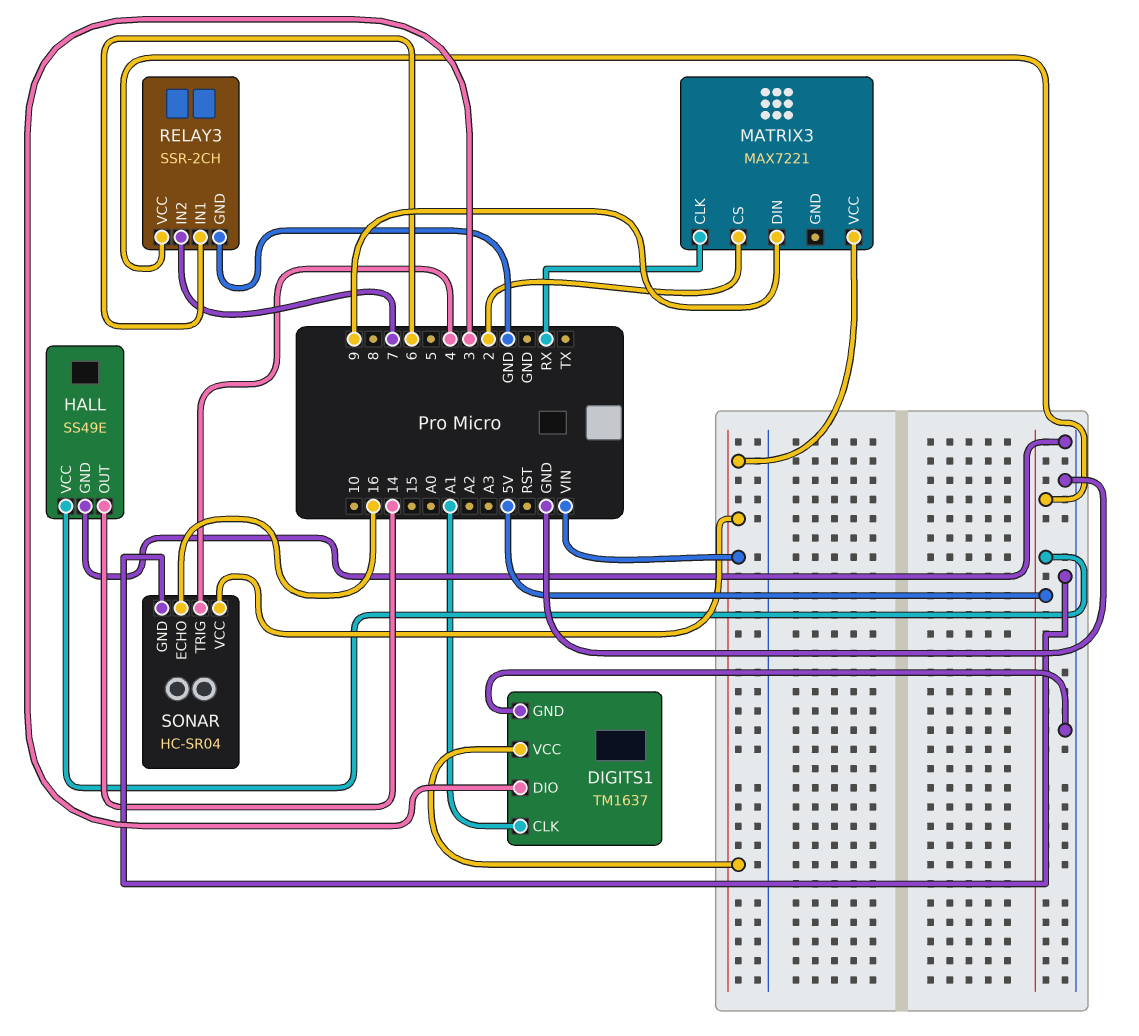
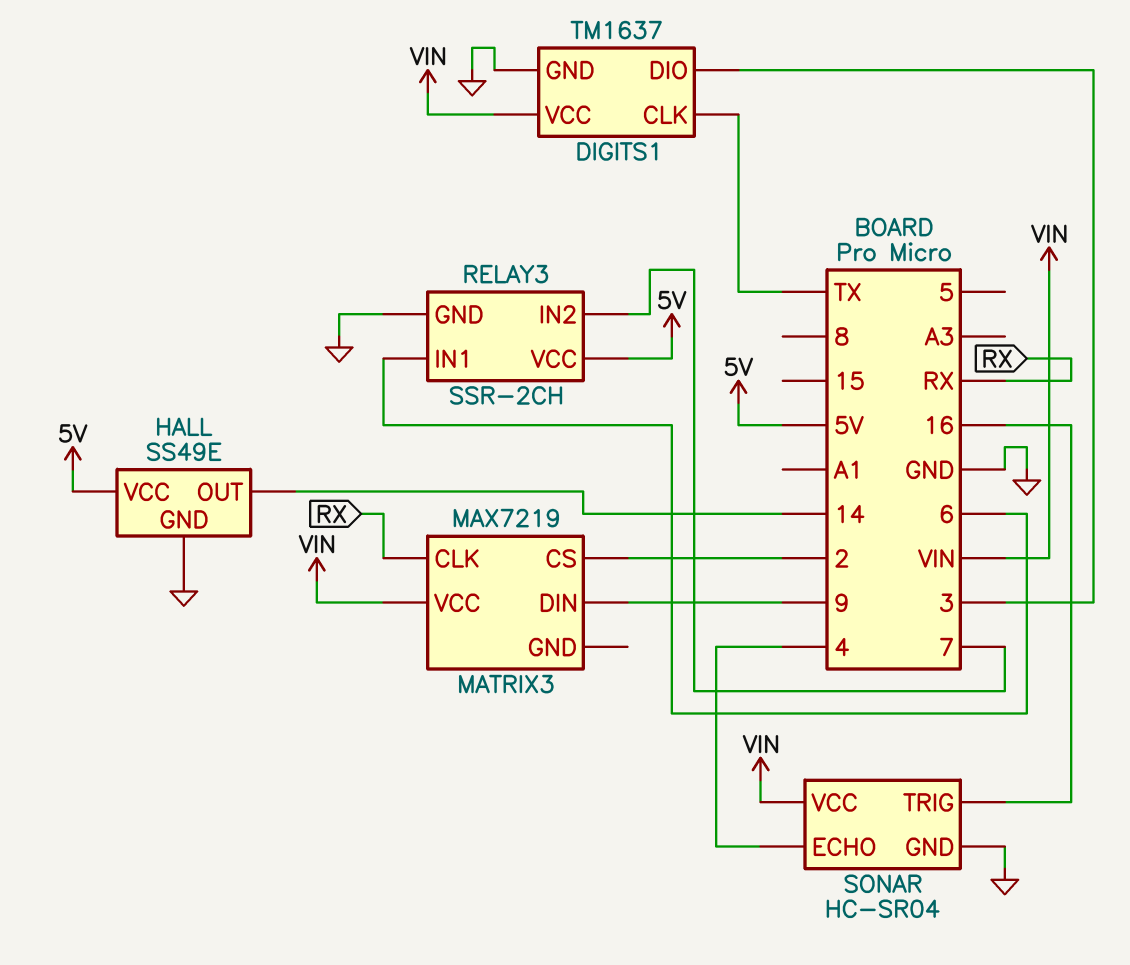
DIGITS1 pin CLK: A1 -> TX
MATRIX3: MAX7221 -> MAX7219
SONAR pin ECHO: 16 -> 4
SONAR pin TRIG: 4 -> 16

